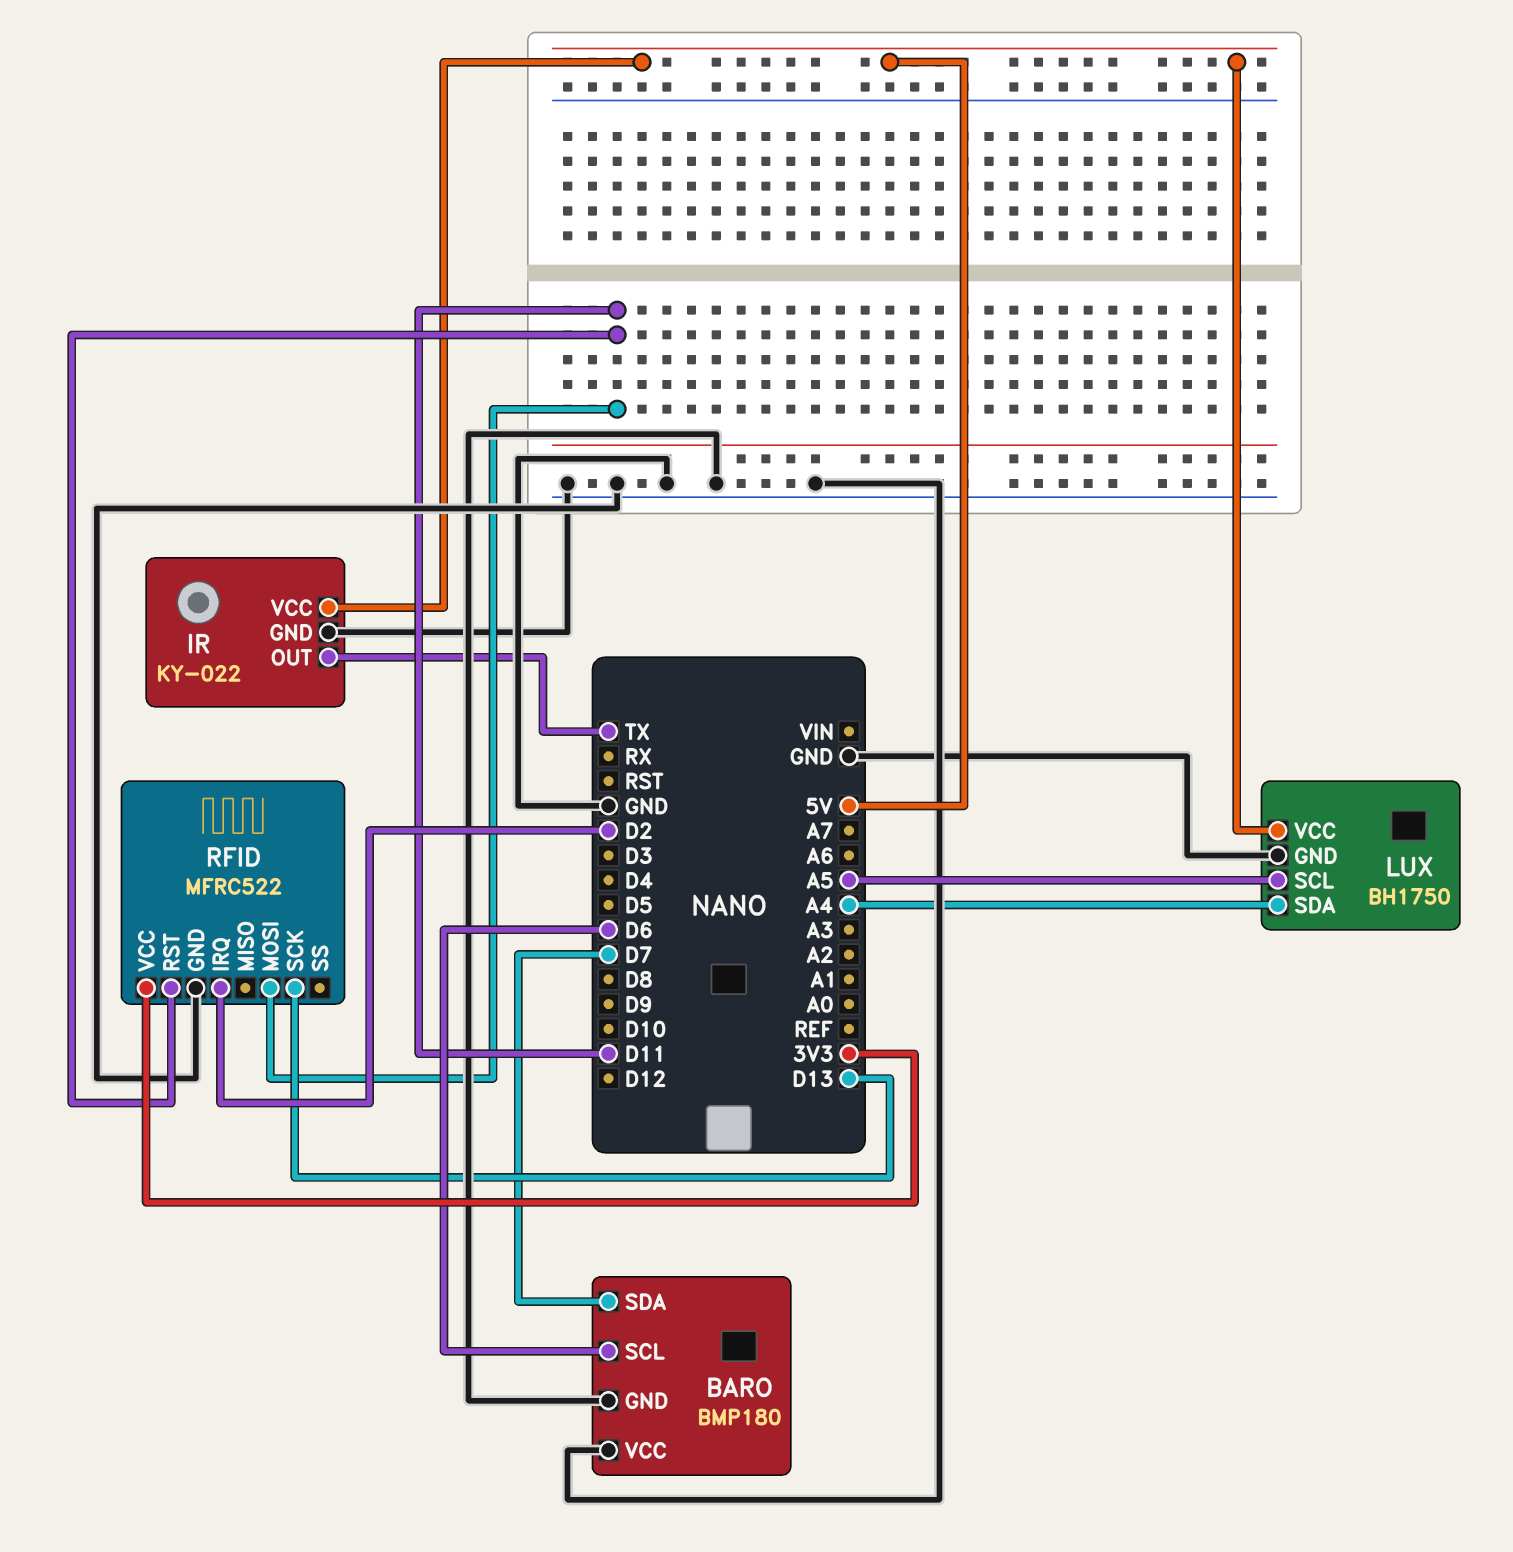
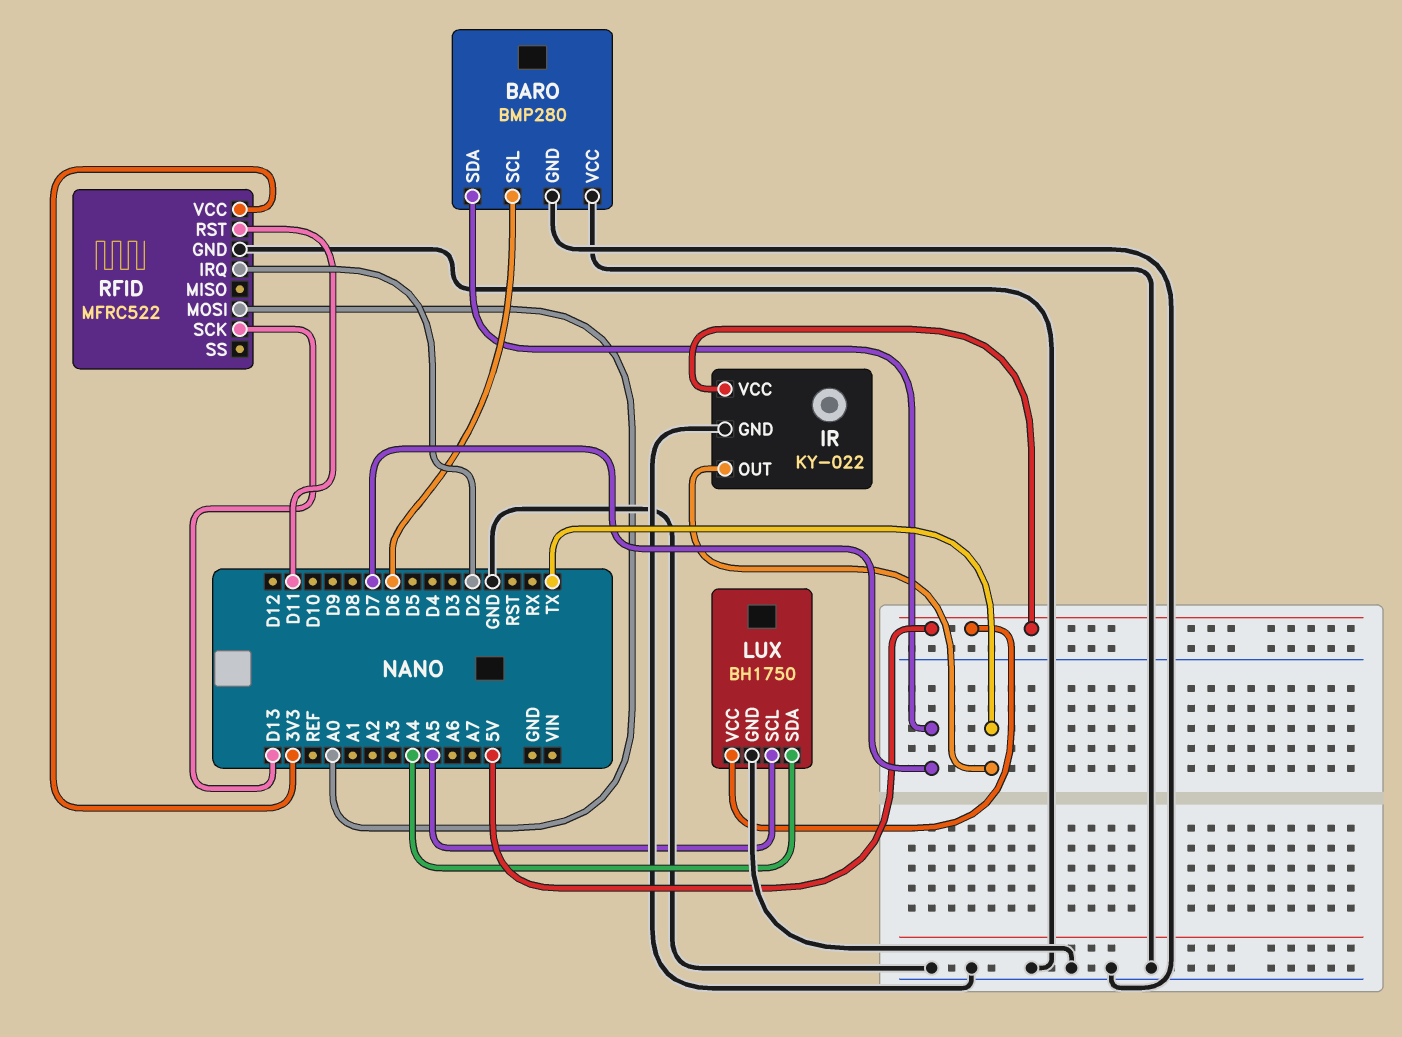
BARO: BMP180 -> BMP280
RFID pin MOSI: D11 -> A0

